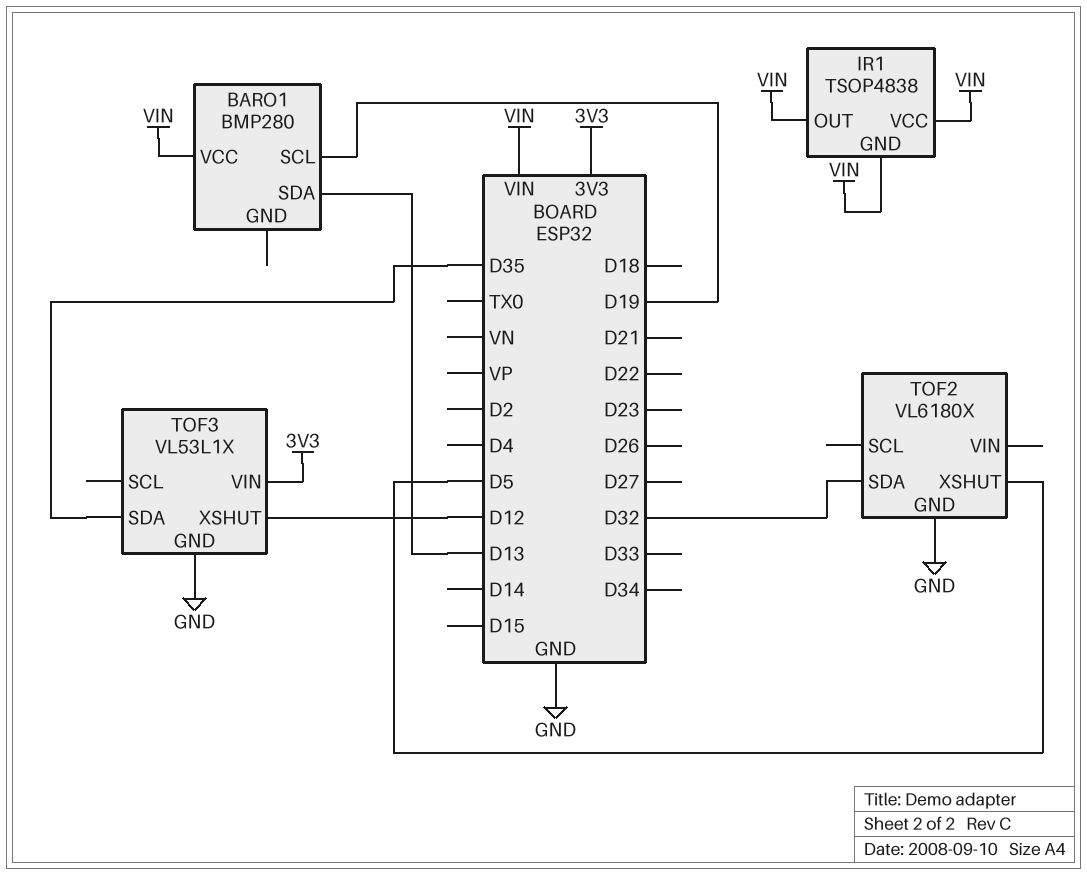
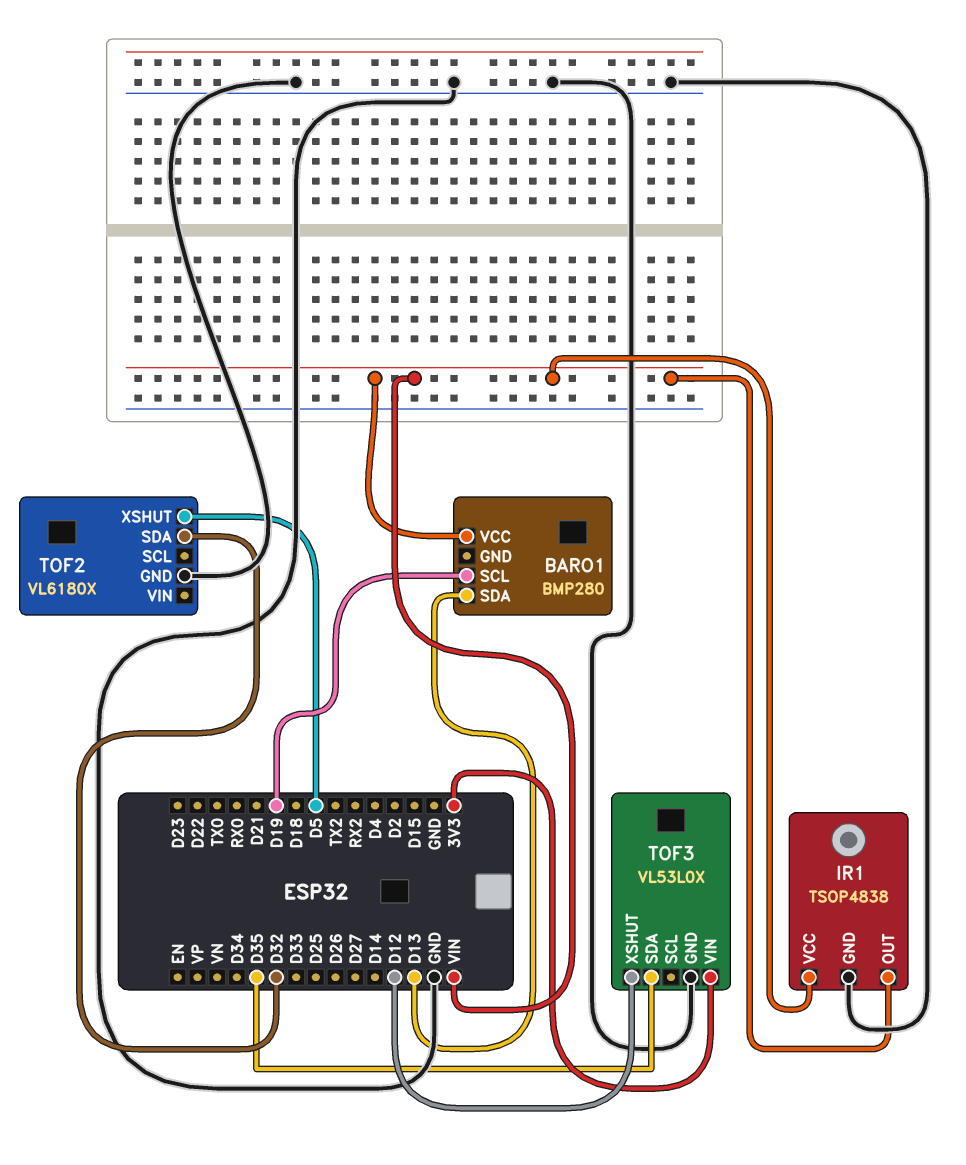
IR1 pin GND: VIN -> GND
TOF3: VL53L1X -> VL53L0X

